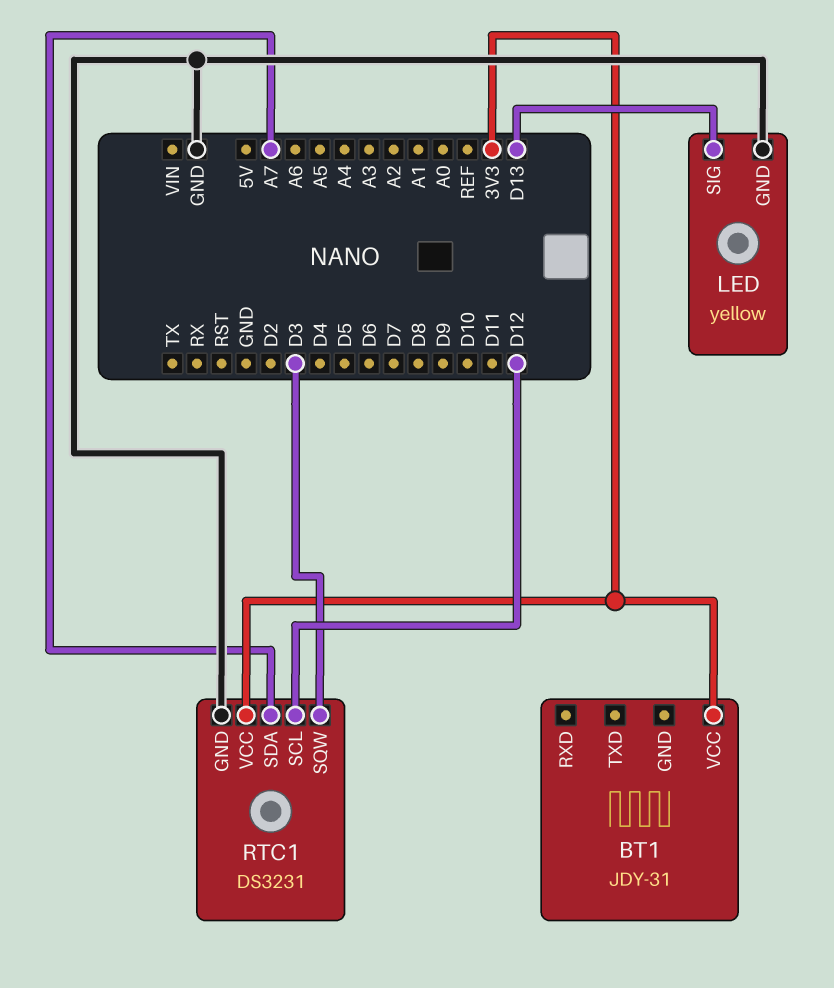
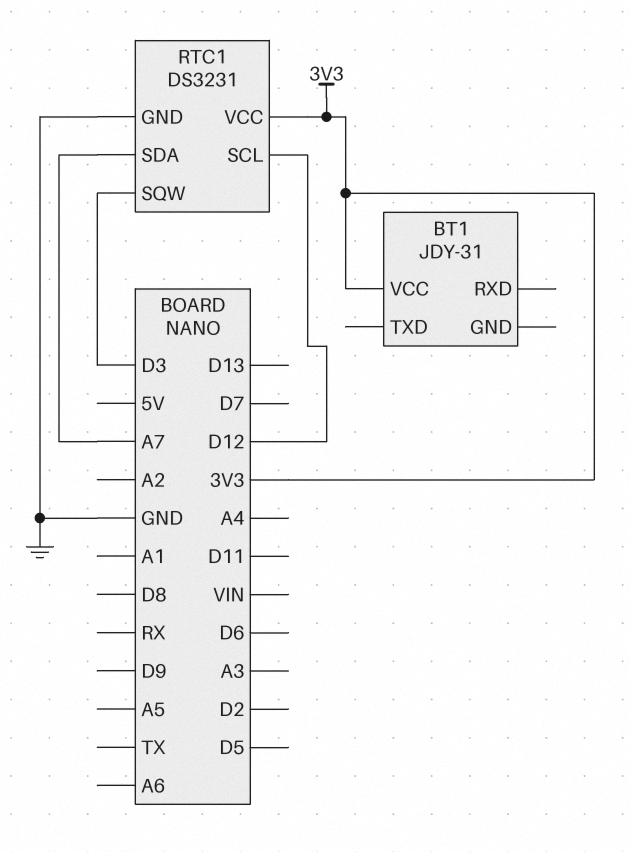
LED: yellow -> none
LED pin GND: GND -> none
LED pin SIG: D13 -> none

